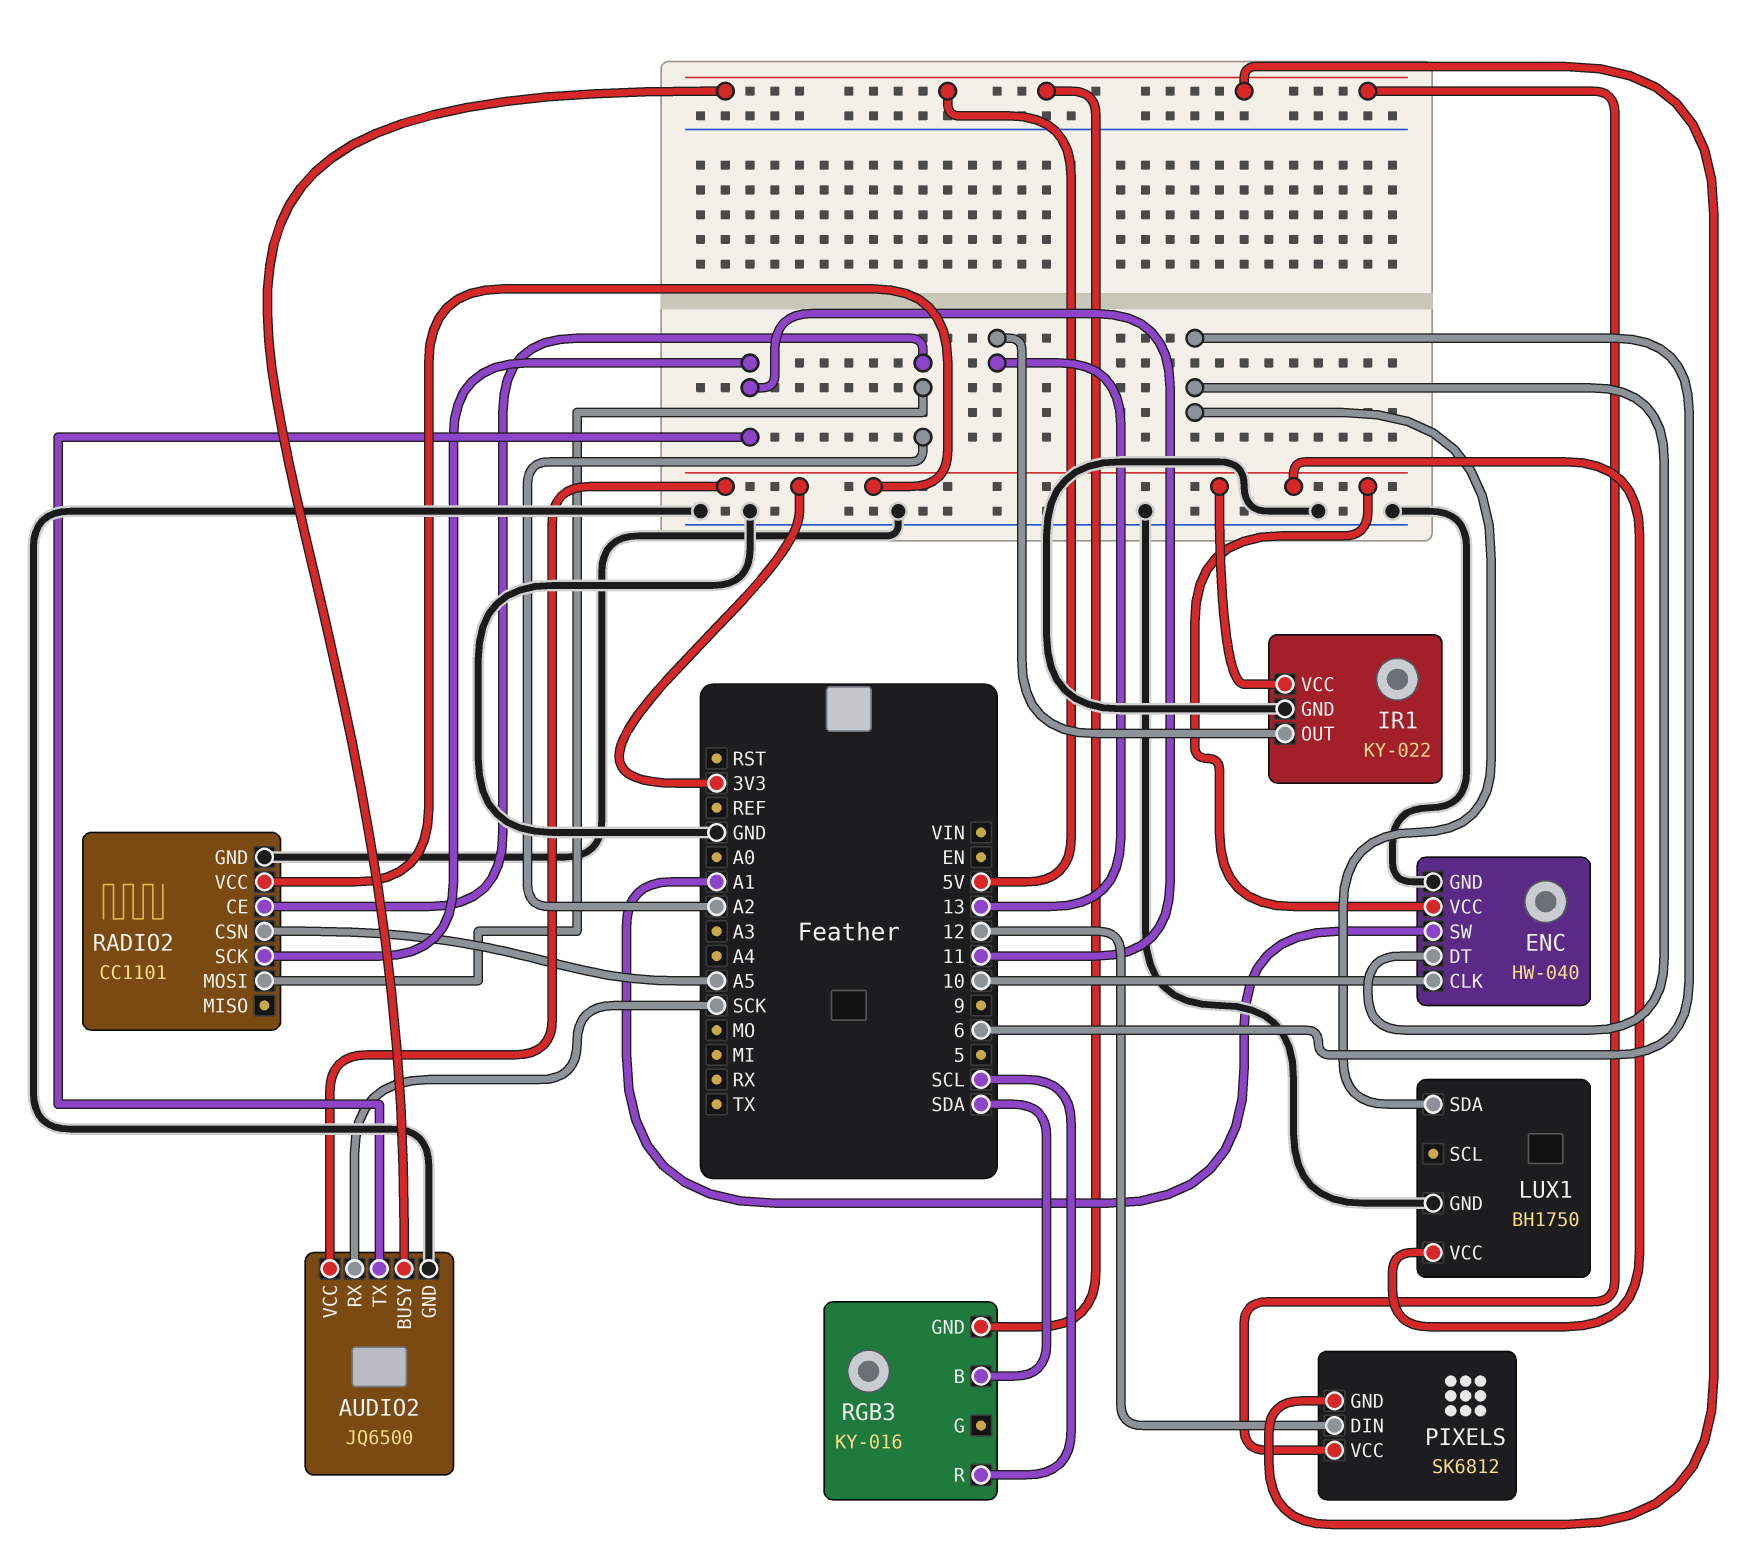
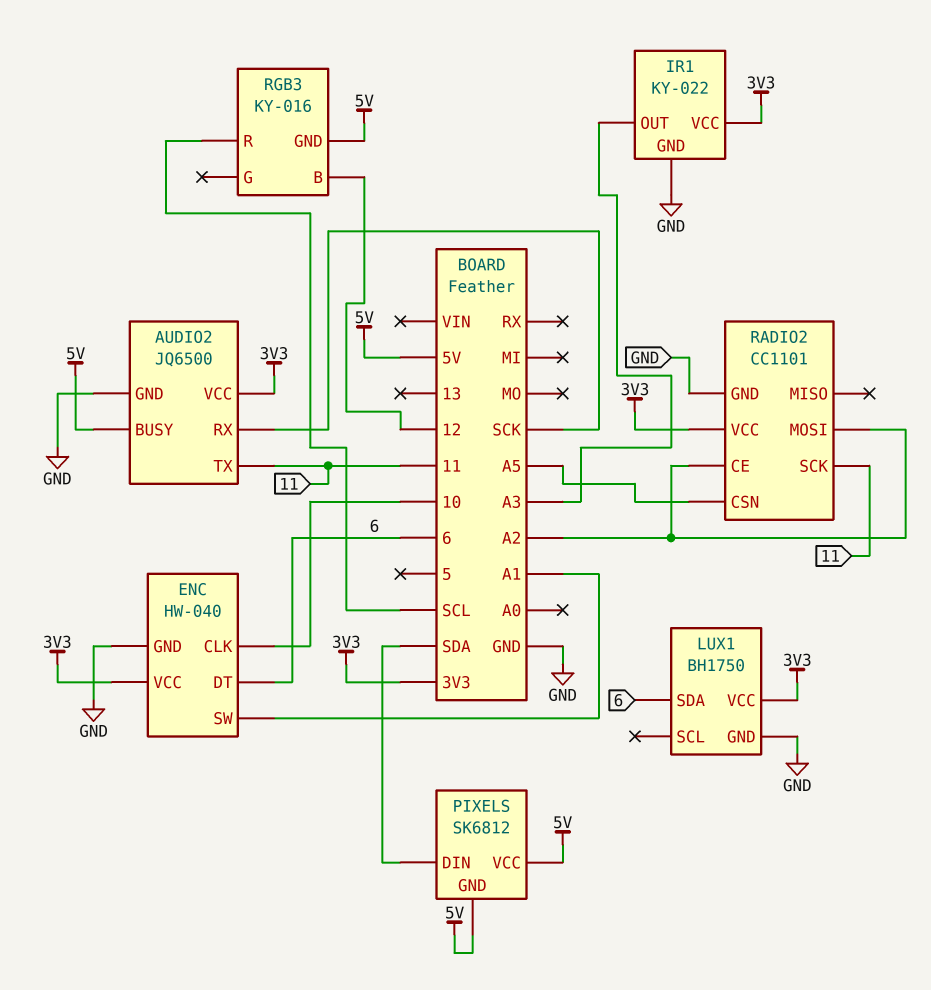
IR1 pin OUT: 13 -> A3
PIXELS pin DIN: 12 -> SDA
RGB3 pin B: SDA -> 12

